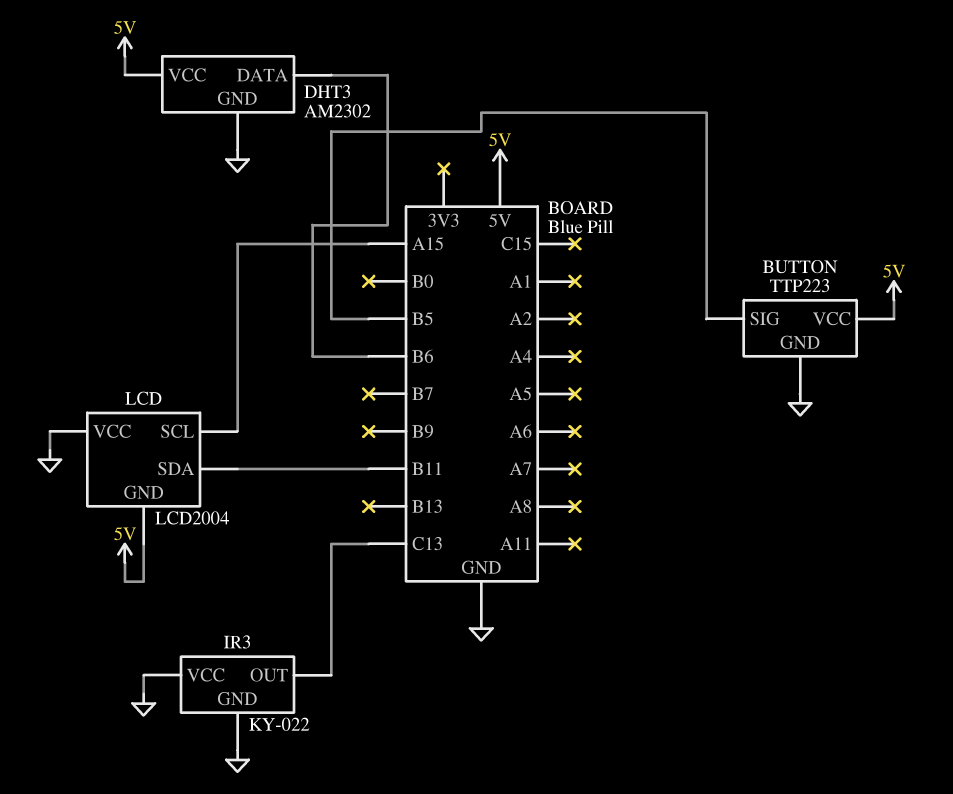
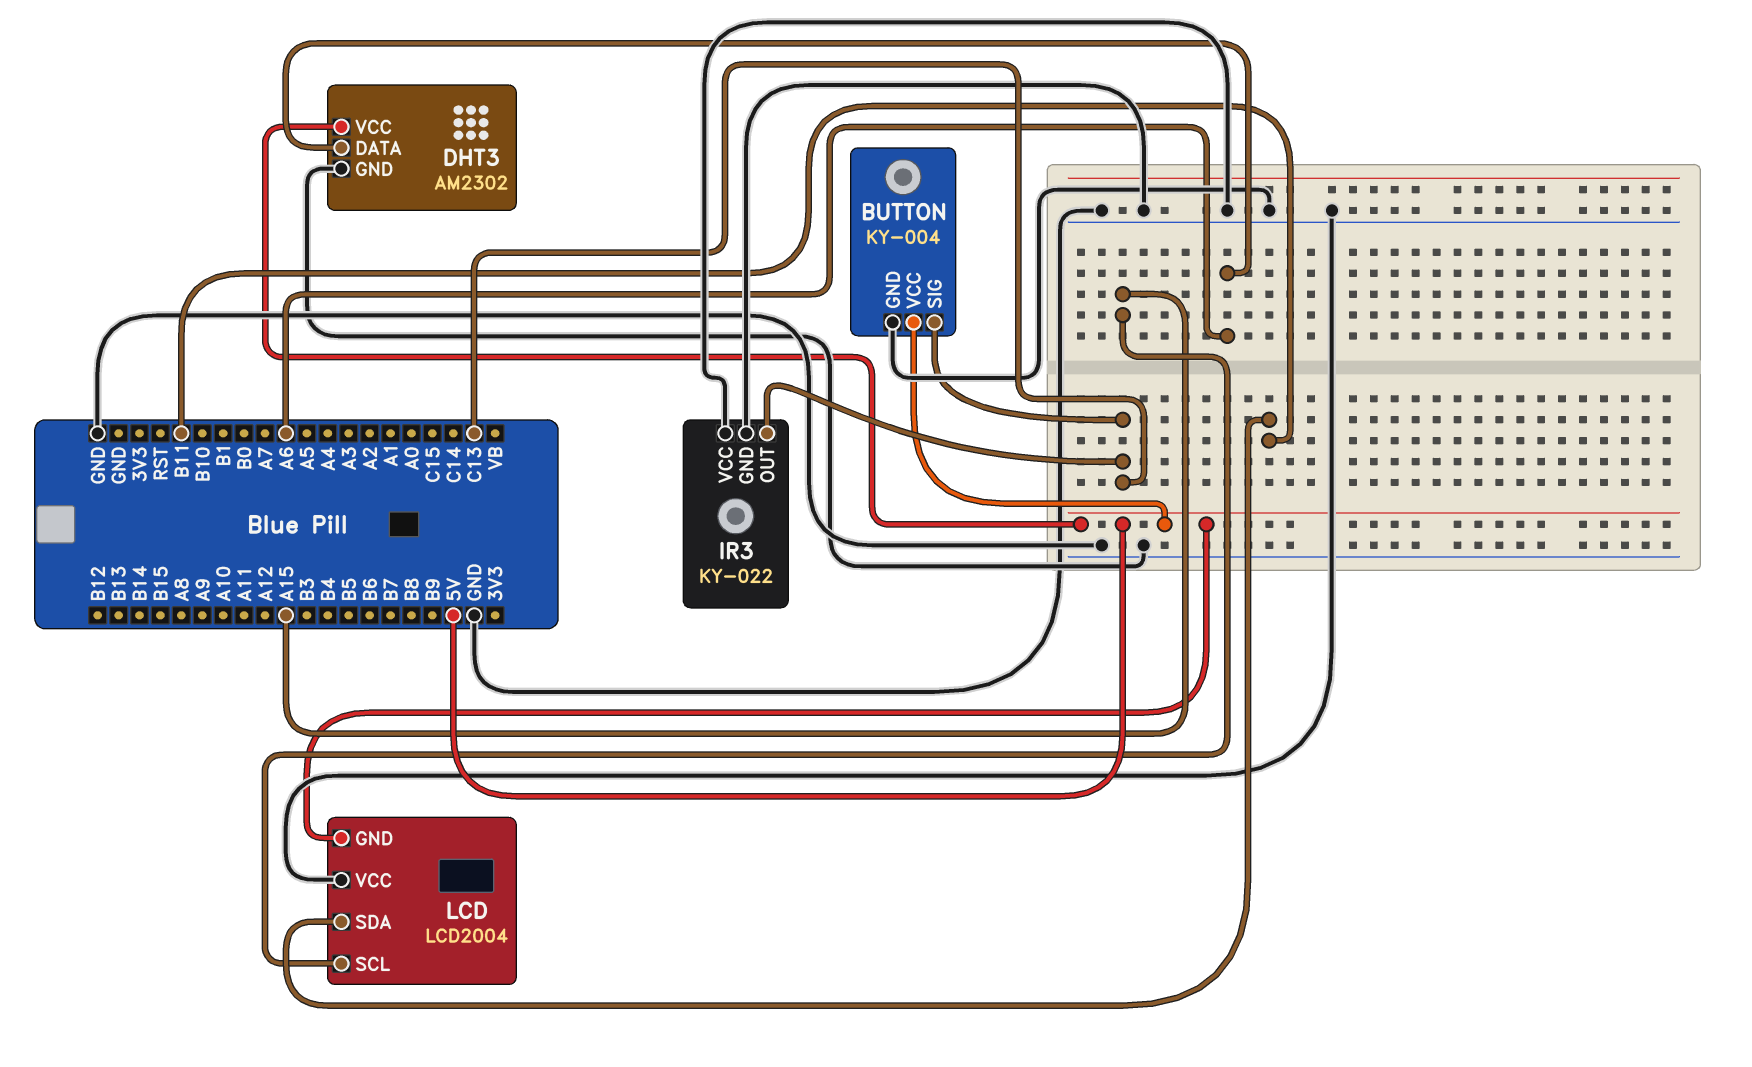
BUTTON: TTP223 -> KY-004
BUTTON pin SIG: B5 -> C13
DHT3 pin DATA: B6 -> A6

